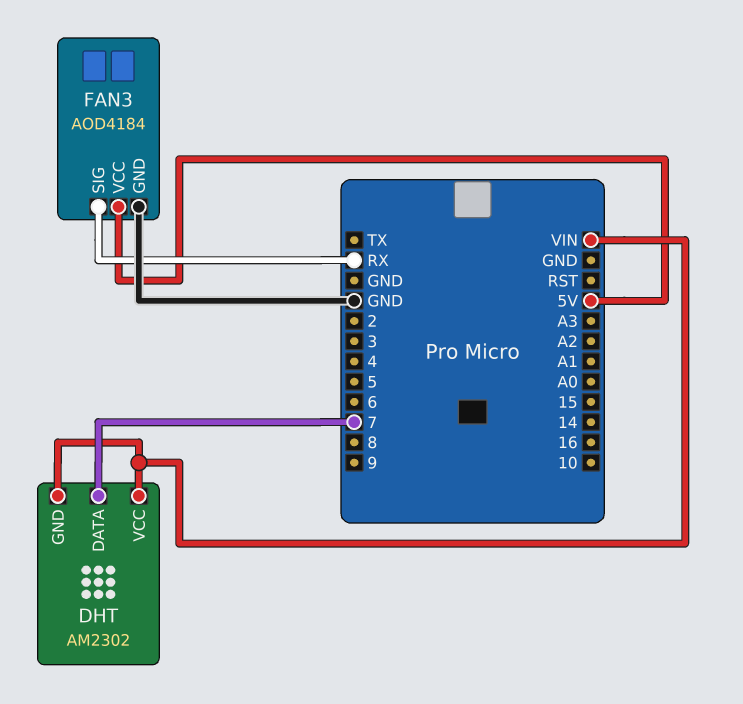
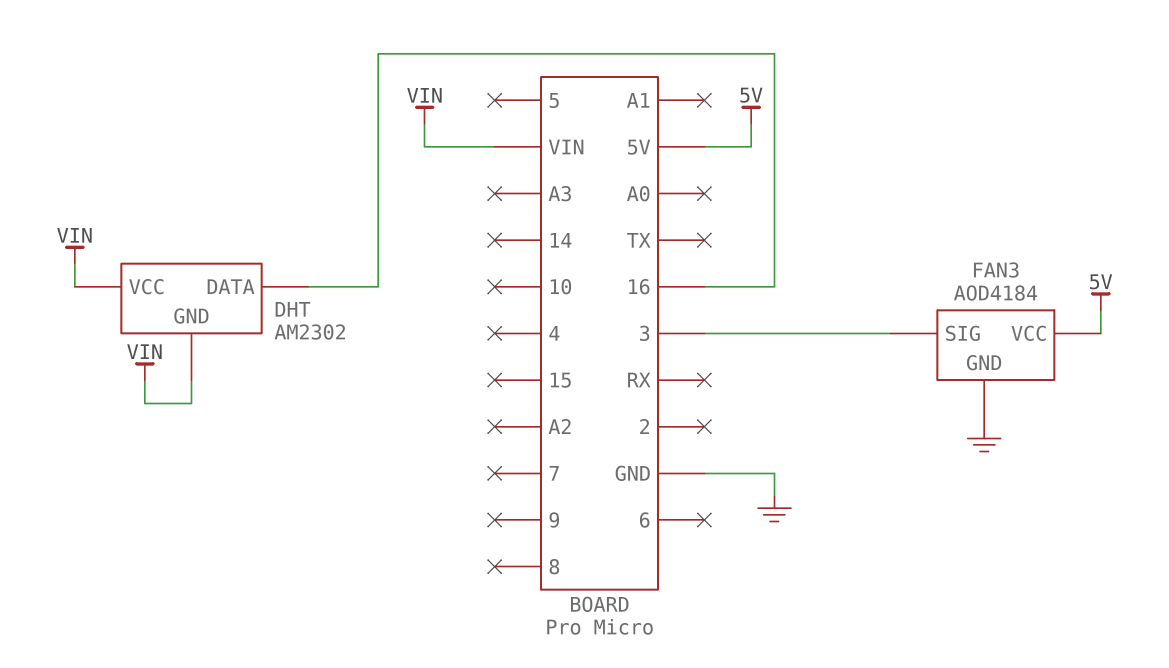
DHT pin DATA: 7 -> 16
FAN3 pin SIG: RX -> 3

